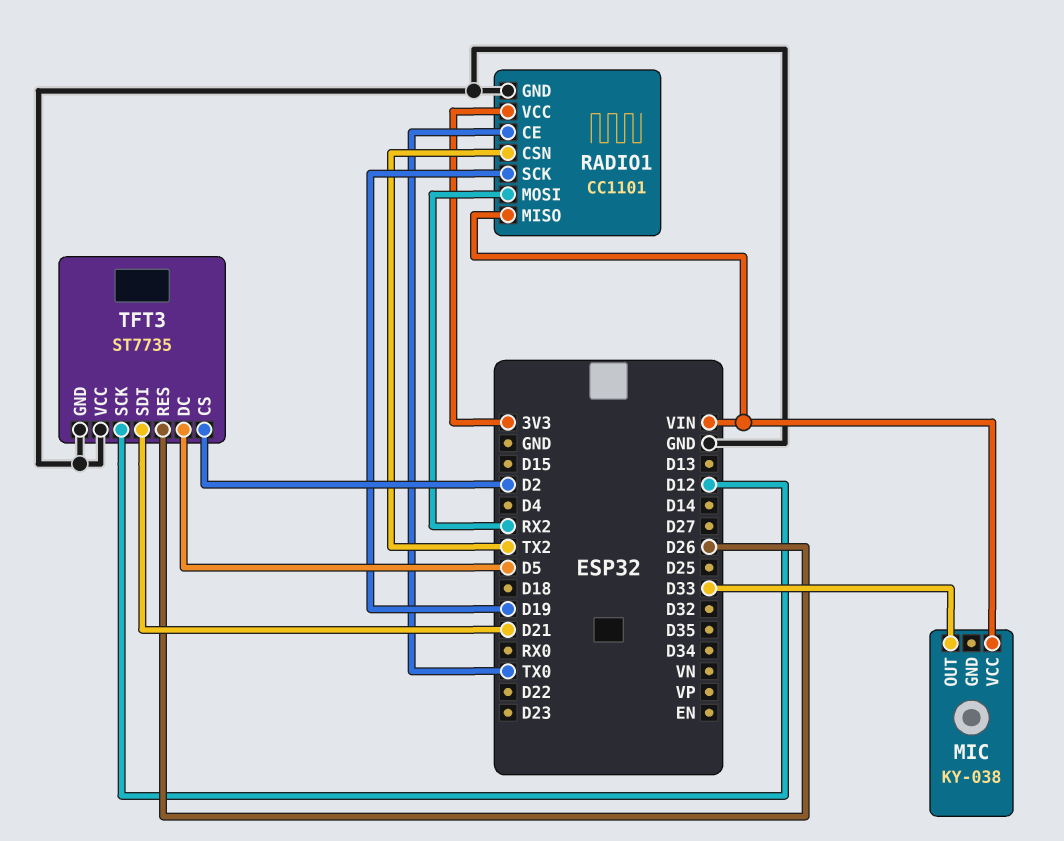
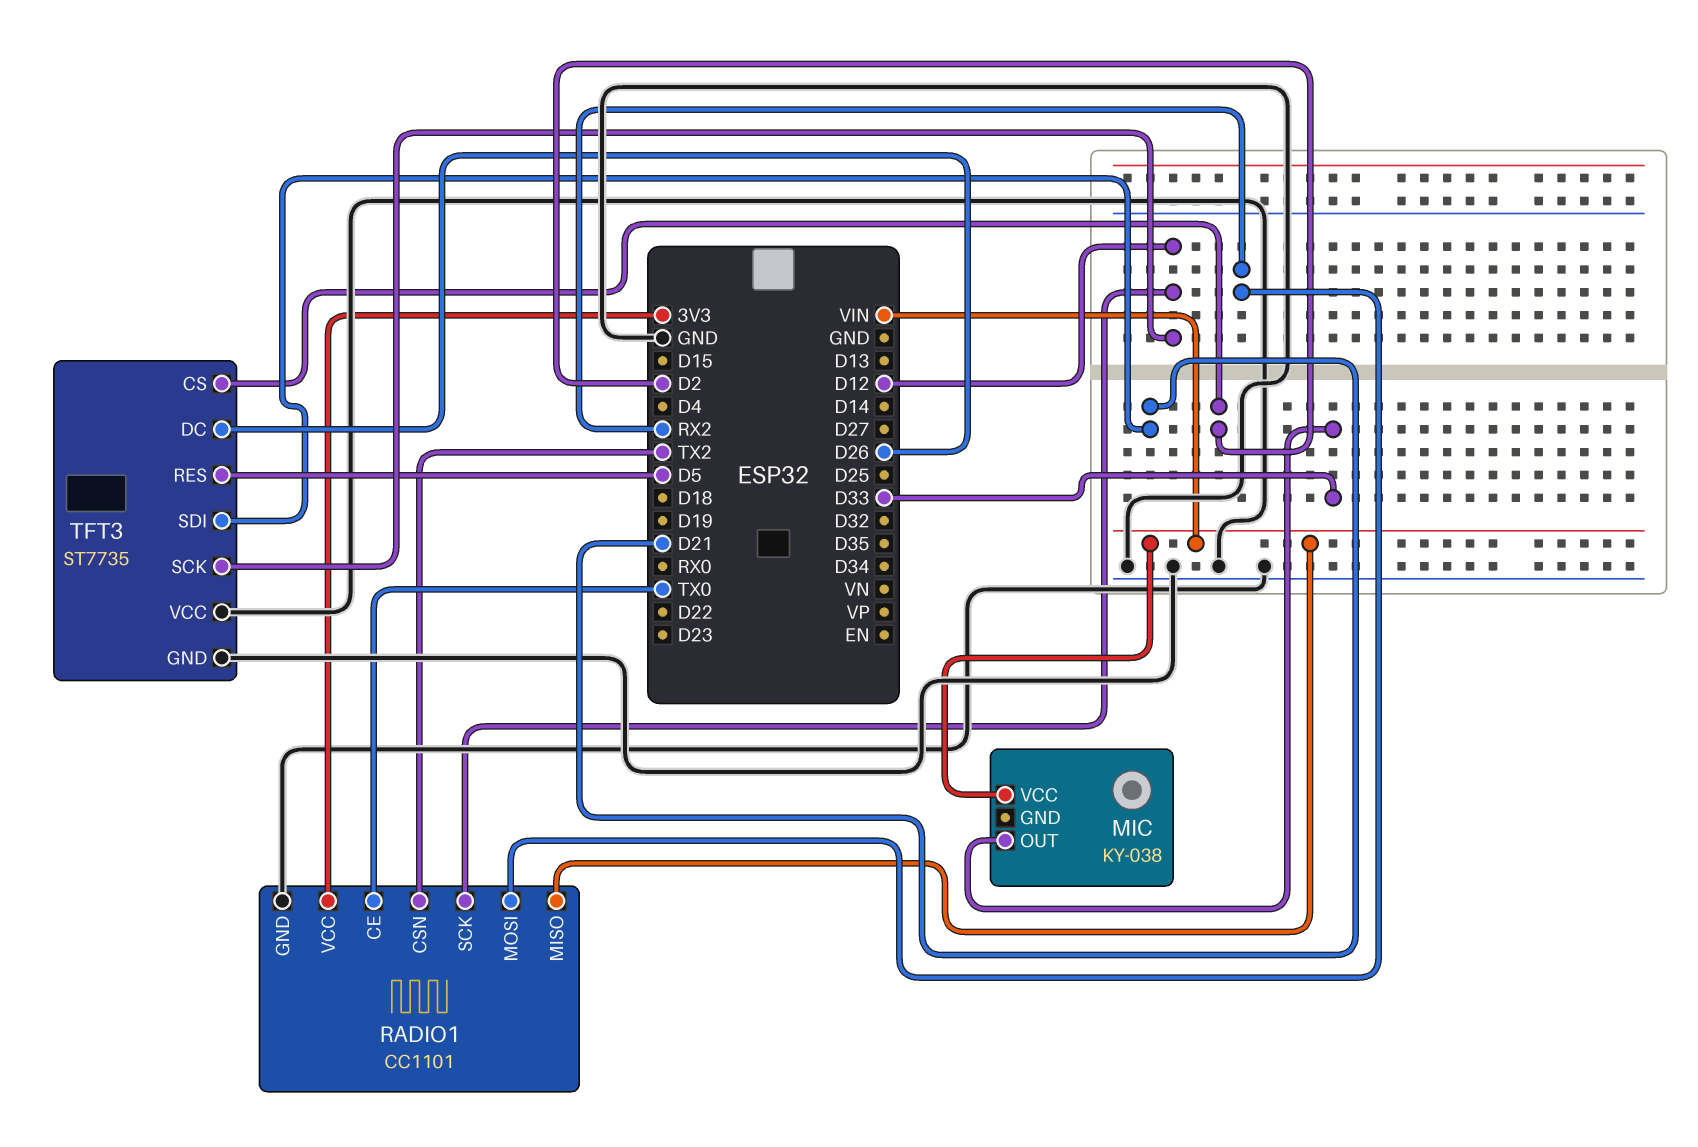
RADIO1 pin SCK: D19 -> D12
TFT3 pin DC: D5 -> D26
TFT3 pin RES: D26 -> D5

